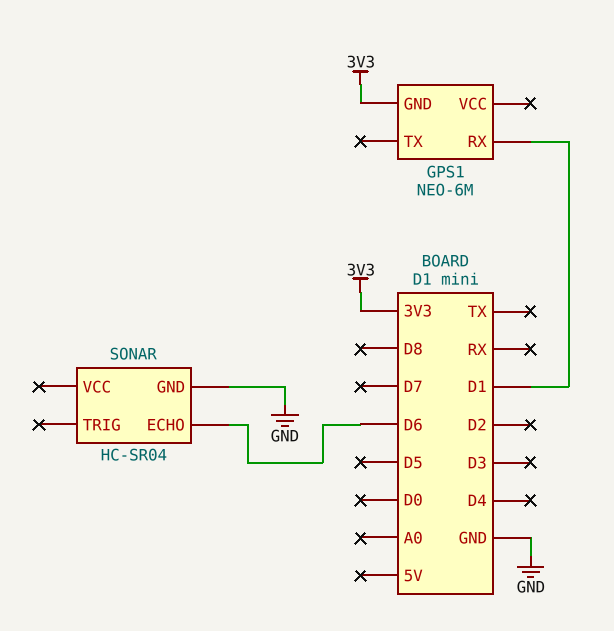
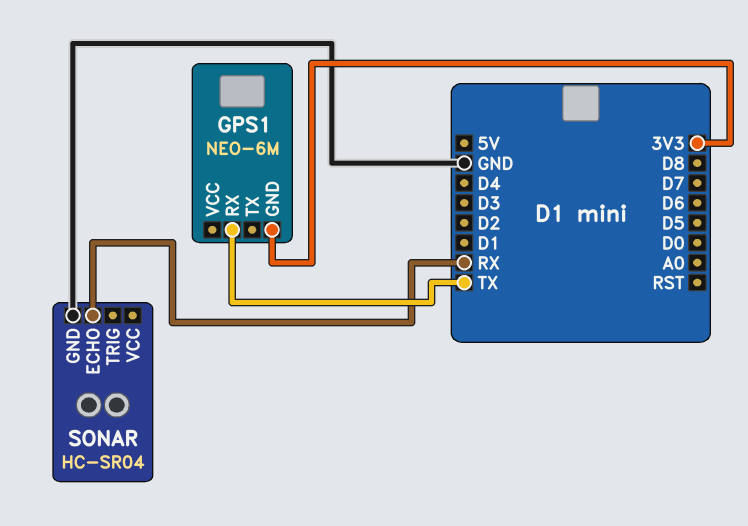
GPS1 pin RX: D1 -> TX
SONAR pin ECHO: D6 -> RX

